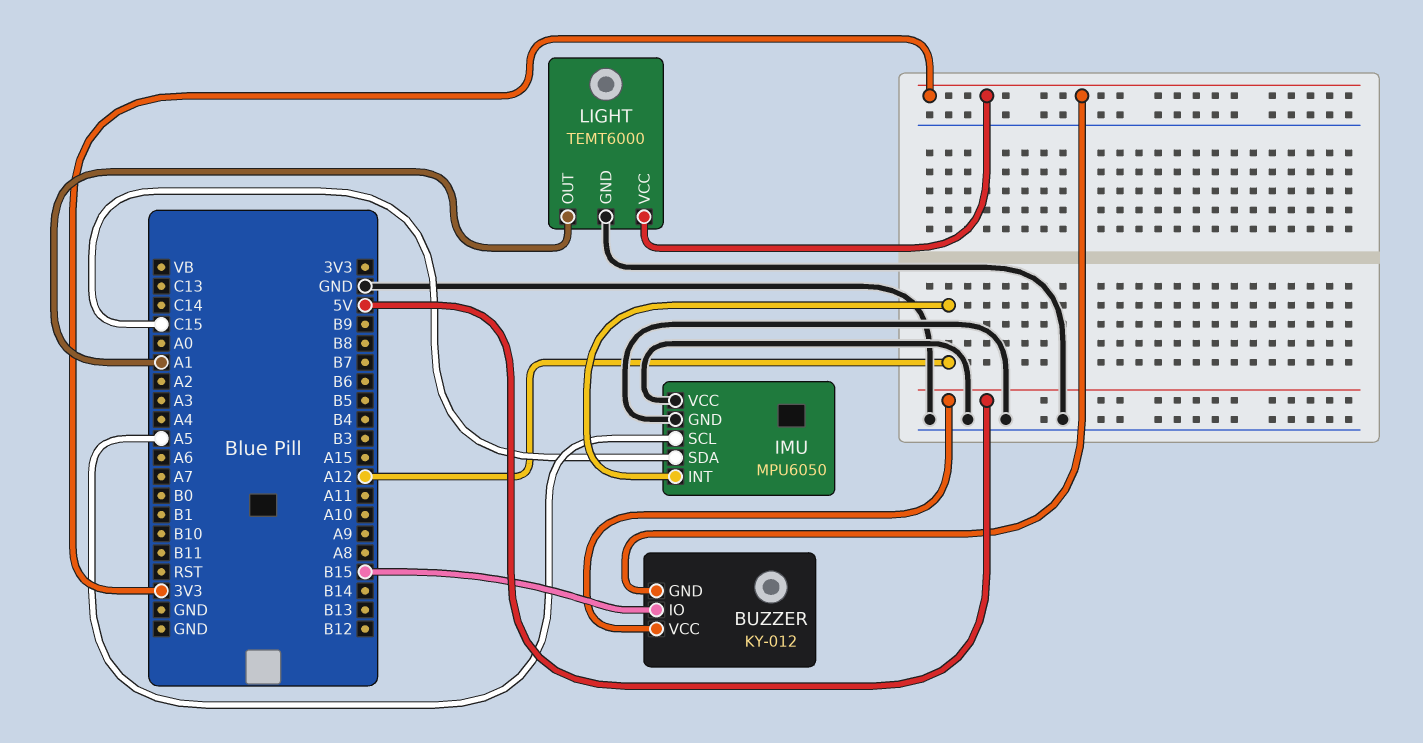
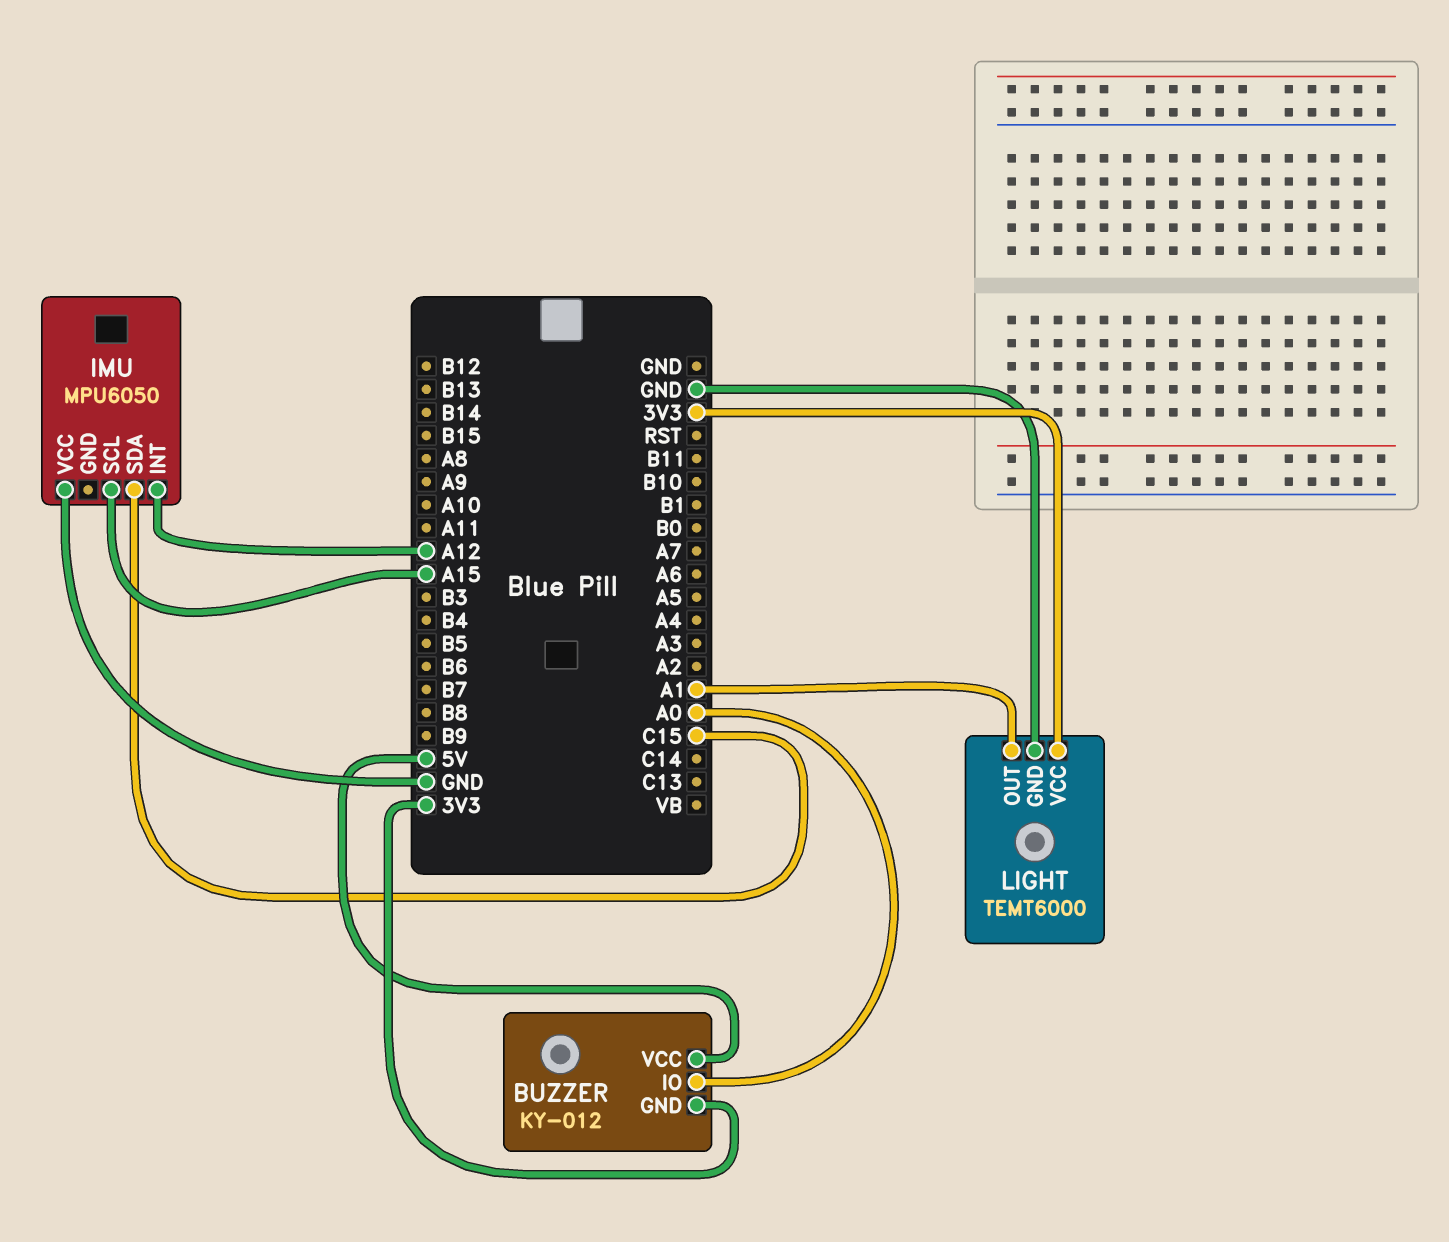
BUZZER pin IO: B15 -> A0
IMU pin GND: GND -> none
IMU pin SCL: A5 -> A15

